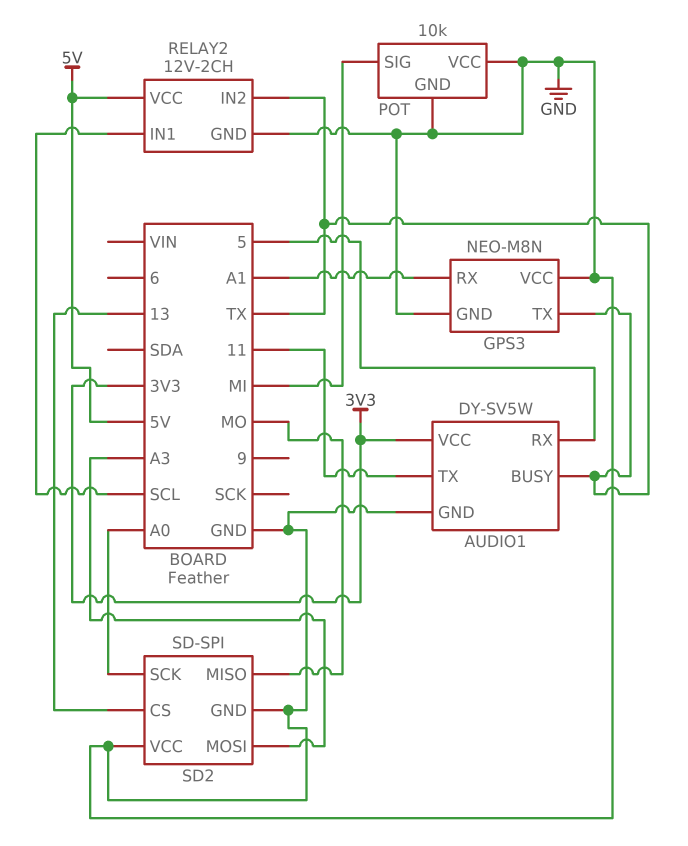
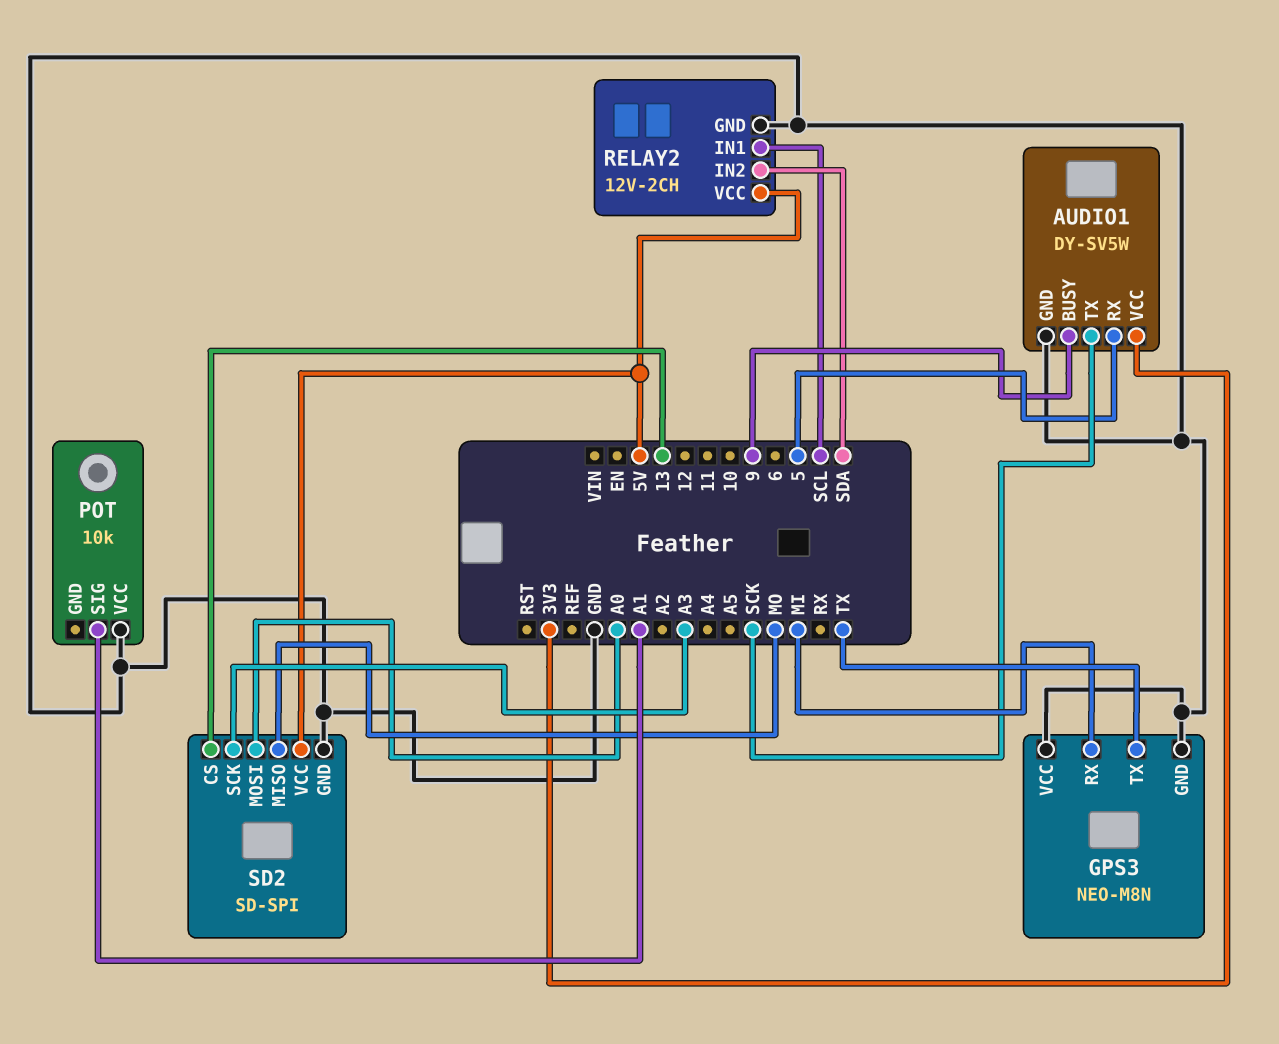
AUDIO1 pin BUSY: TX -> 9
AUDIO1 pin TX: 11 -> SCK
GPS3 pin RX: A1 -> MI
POT pin GND: GND -> none
POT pin SIG: MI -> A1
RELAY2 pin IN2: TX -> SDA
SD2 pin MOSI: A3 -> A0
SD2 pin SCK: A0 -> A3
SD2 pin VCC: GND -> 5V

